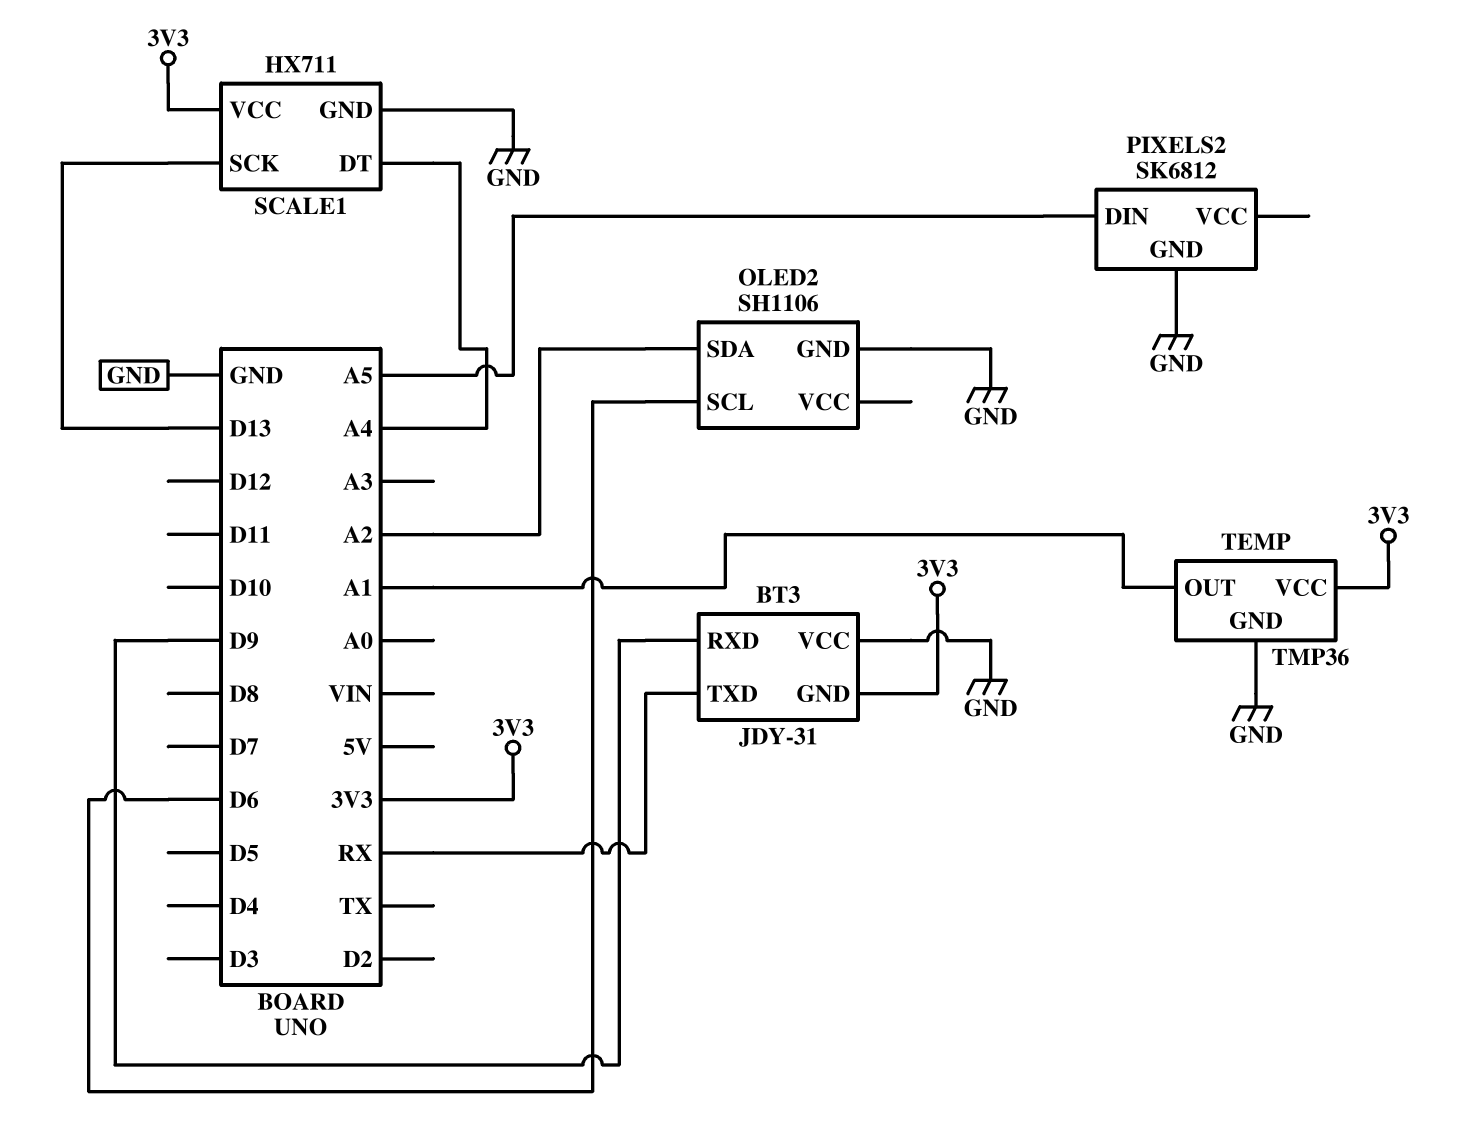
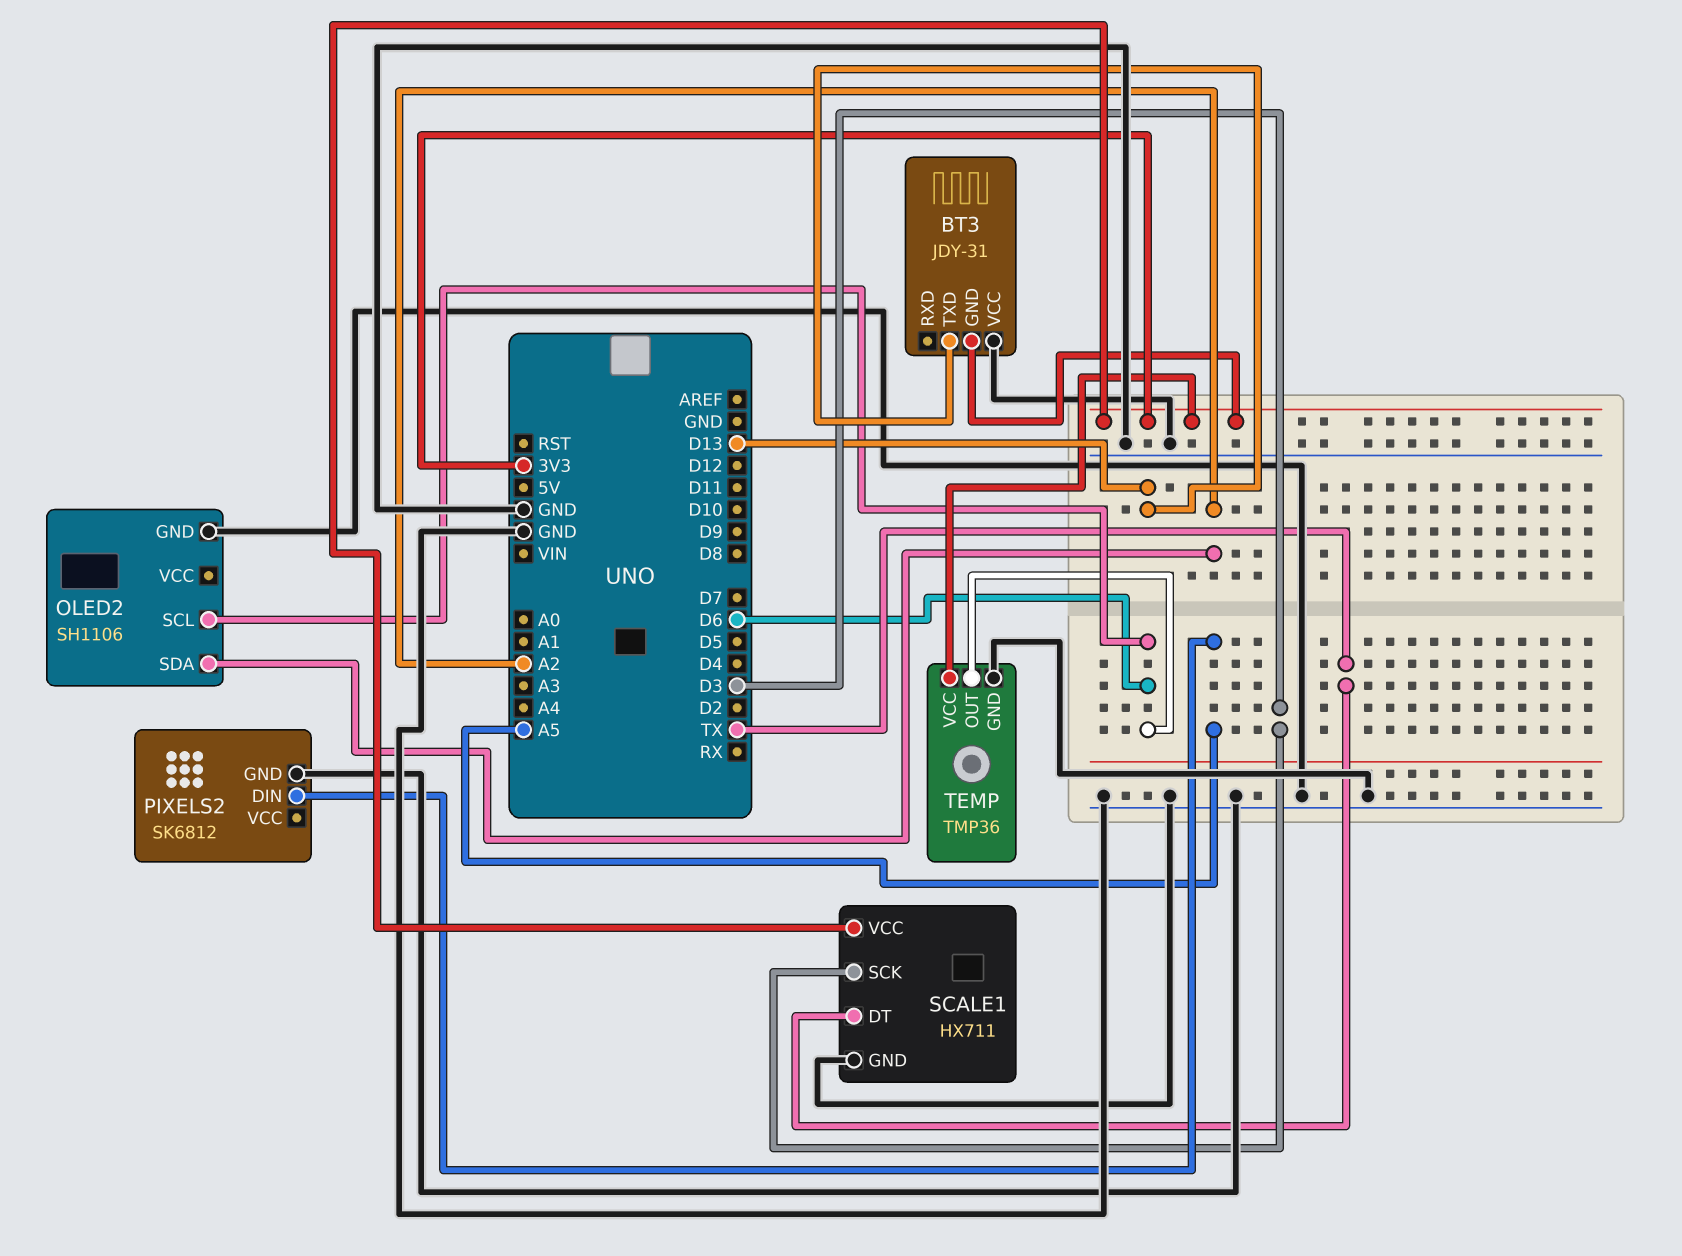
BT3 pin RXD: D9 -> none
BT3 pin TXD: RX -> D13
SCALE1 pin DT: A4 -> TX
SCALE1 pin SCK: D13 -> D3
TEMP pin OUT: A1 -> D6

